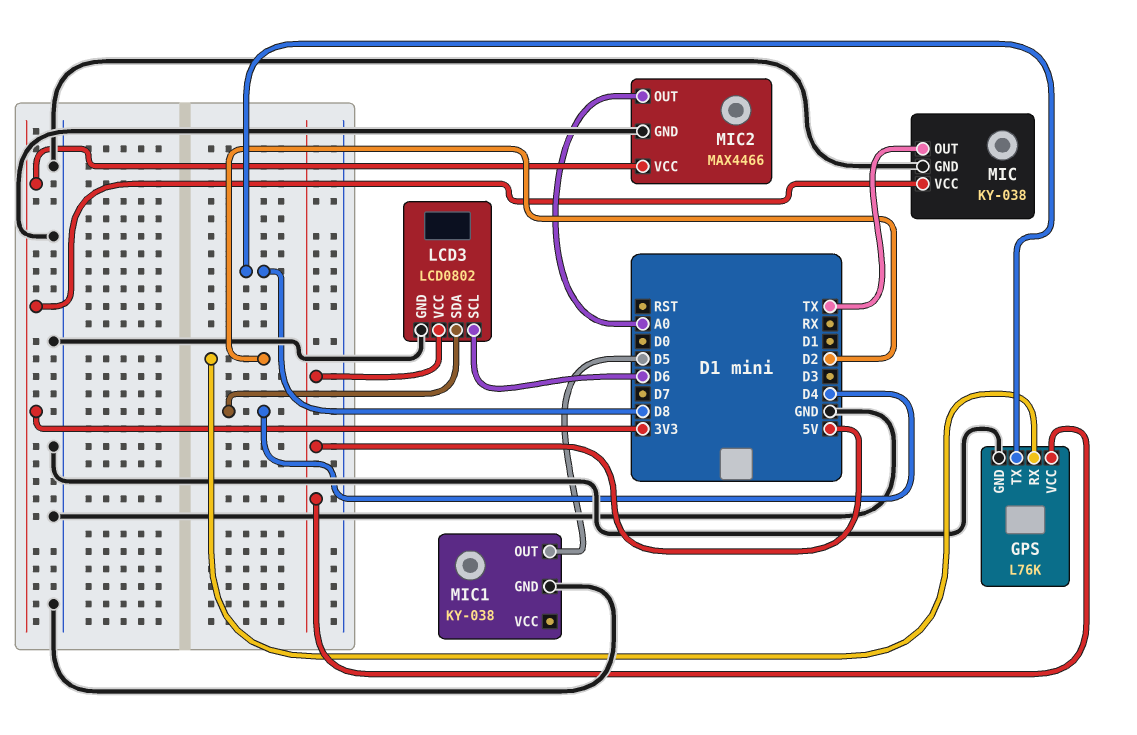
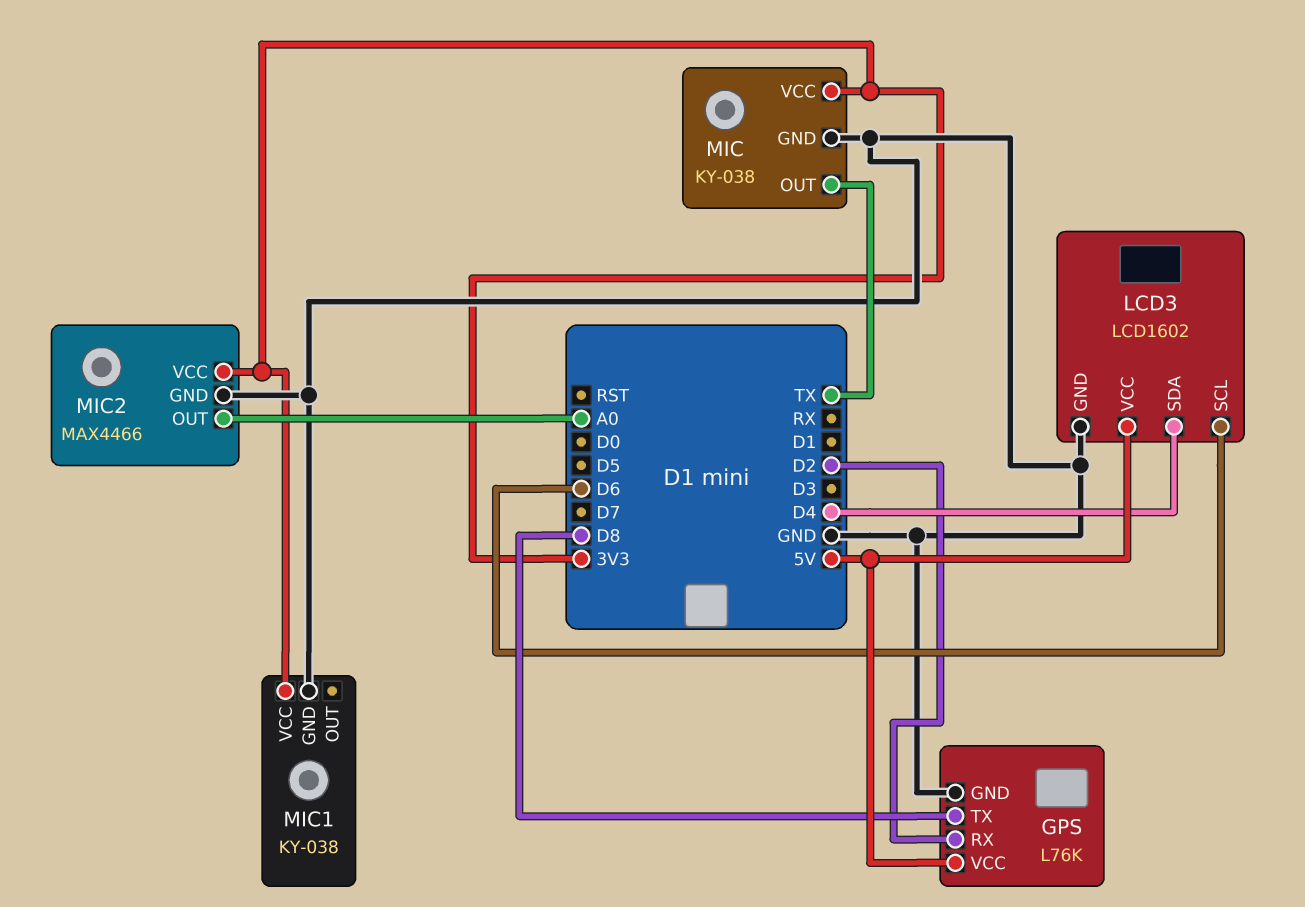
LCD3: LCD0802 -> LCD1602
MIC1 pin OUT: D5 -> none
MIC1 pin VCC: none -> 3V3

